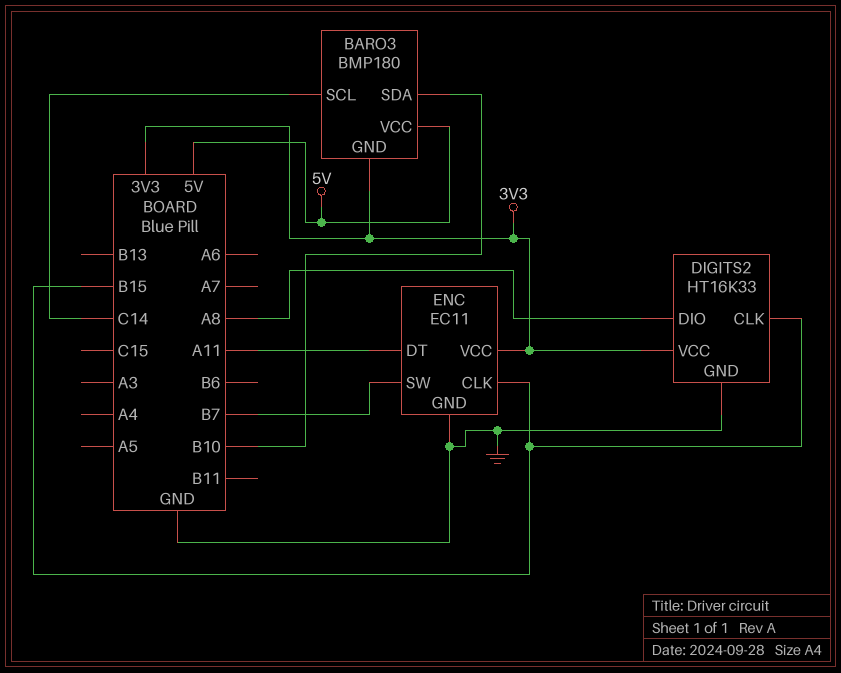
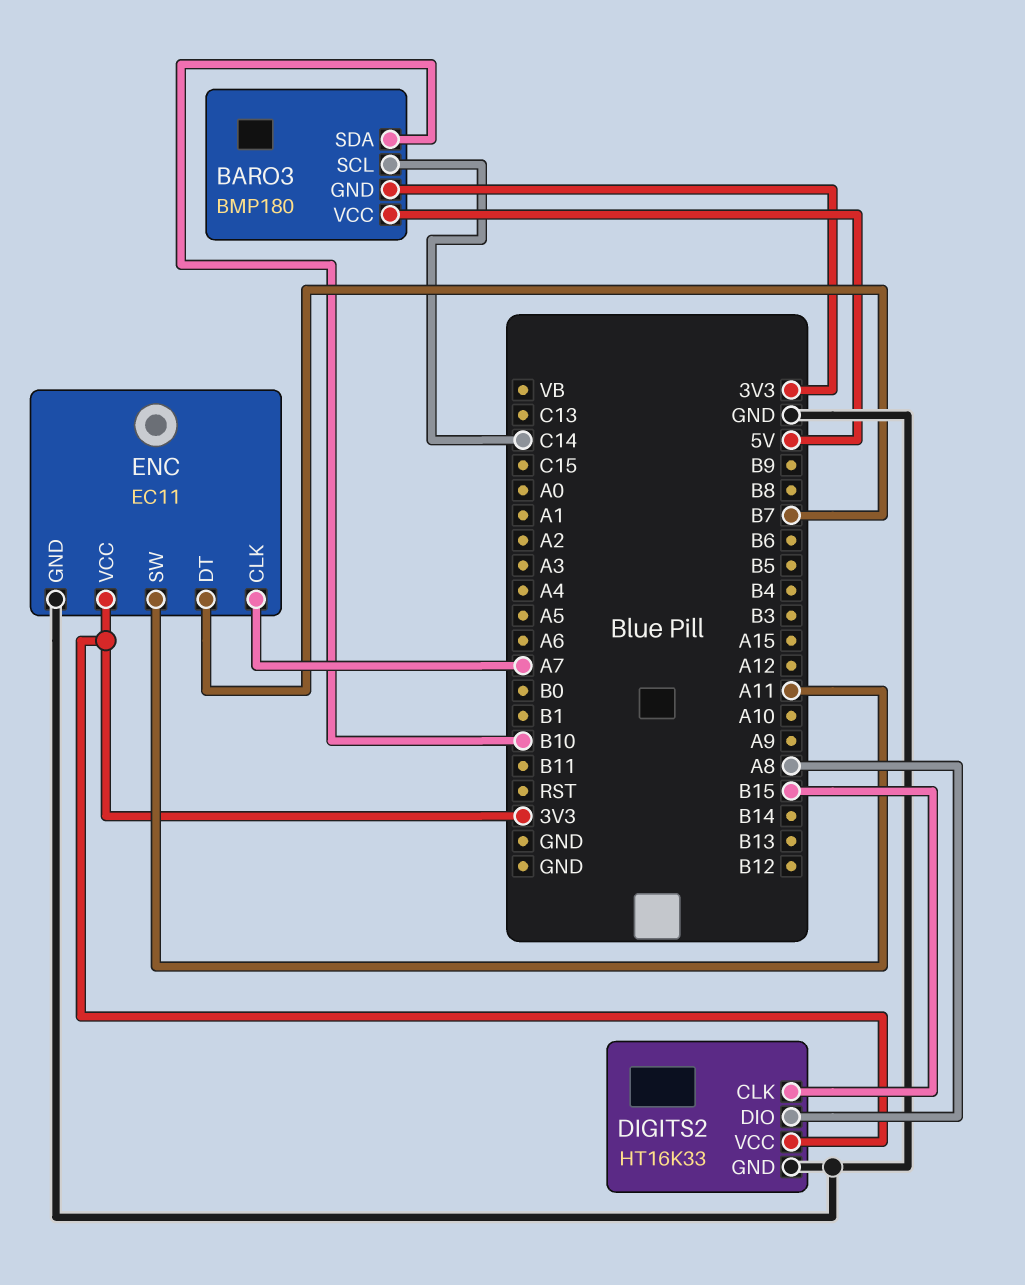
ENC pin CLK: B15 -> A7
ENC pin DT: A11 -> B7
ENC pin SW: B7 -> A11

